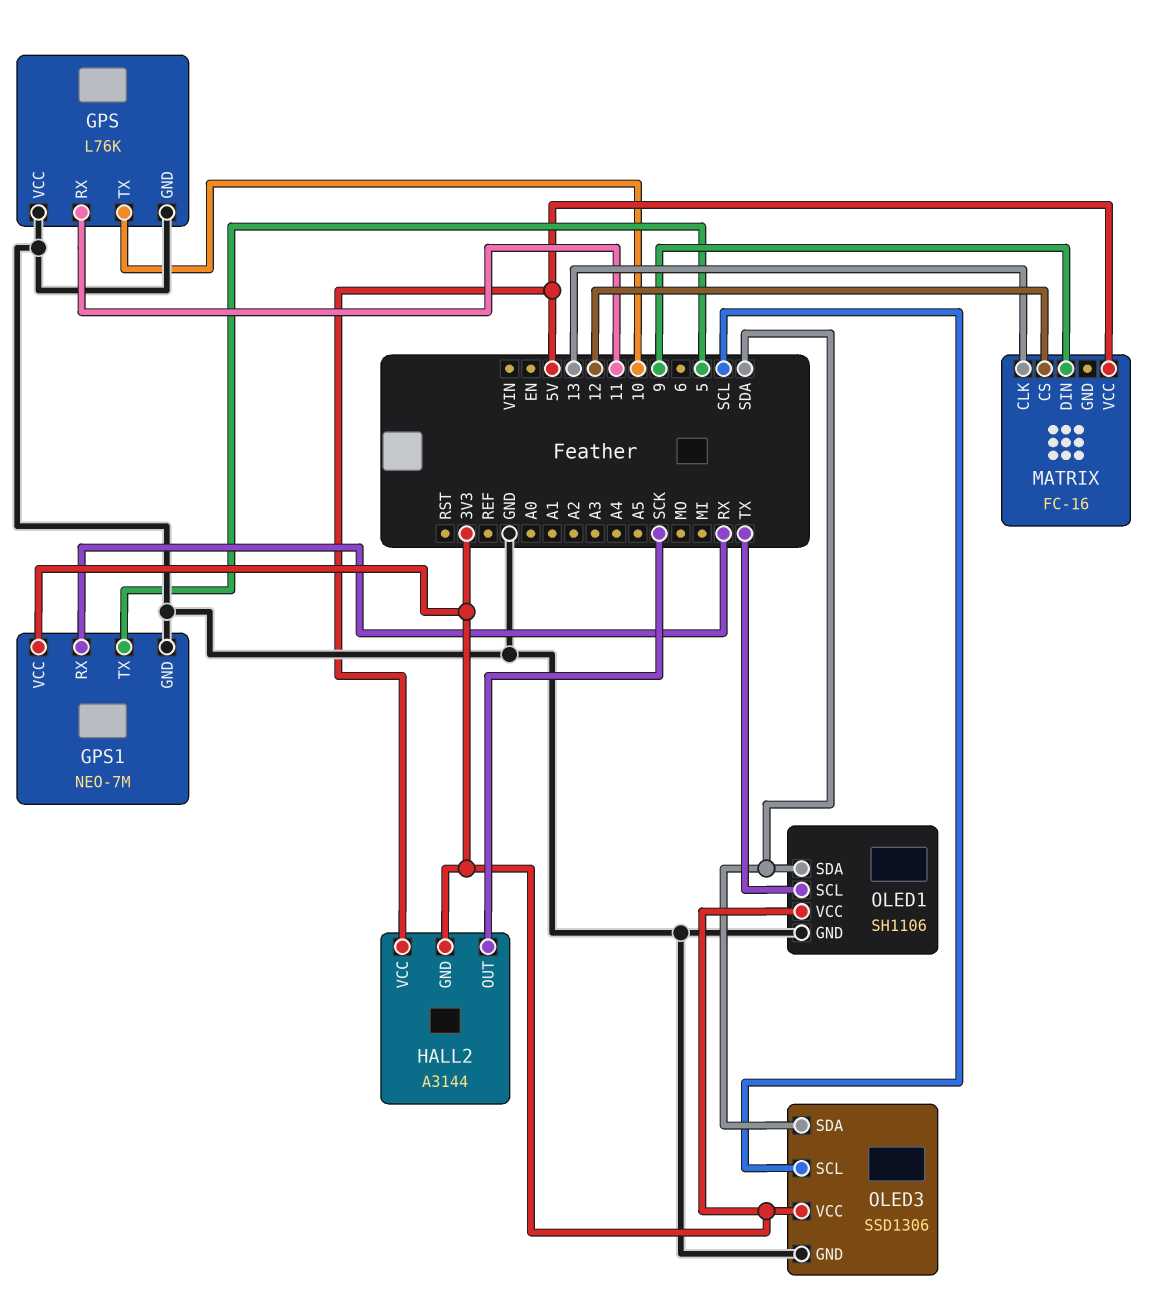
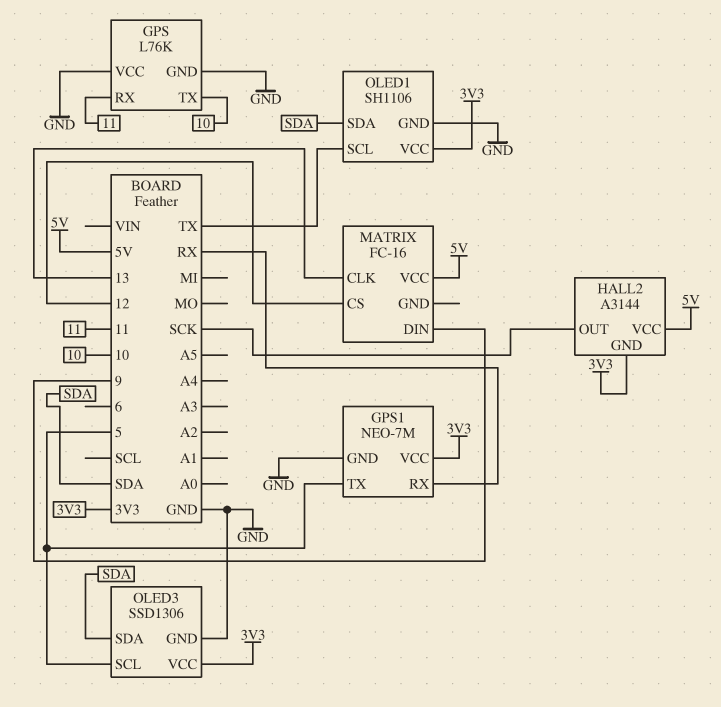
OLED3 pin SCL: SCL -> 5

